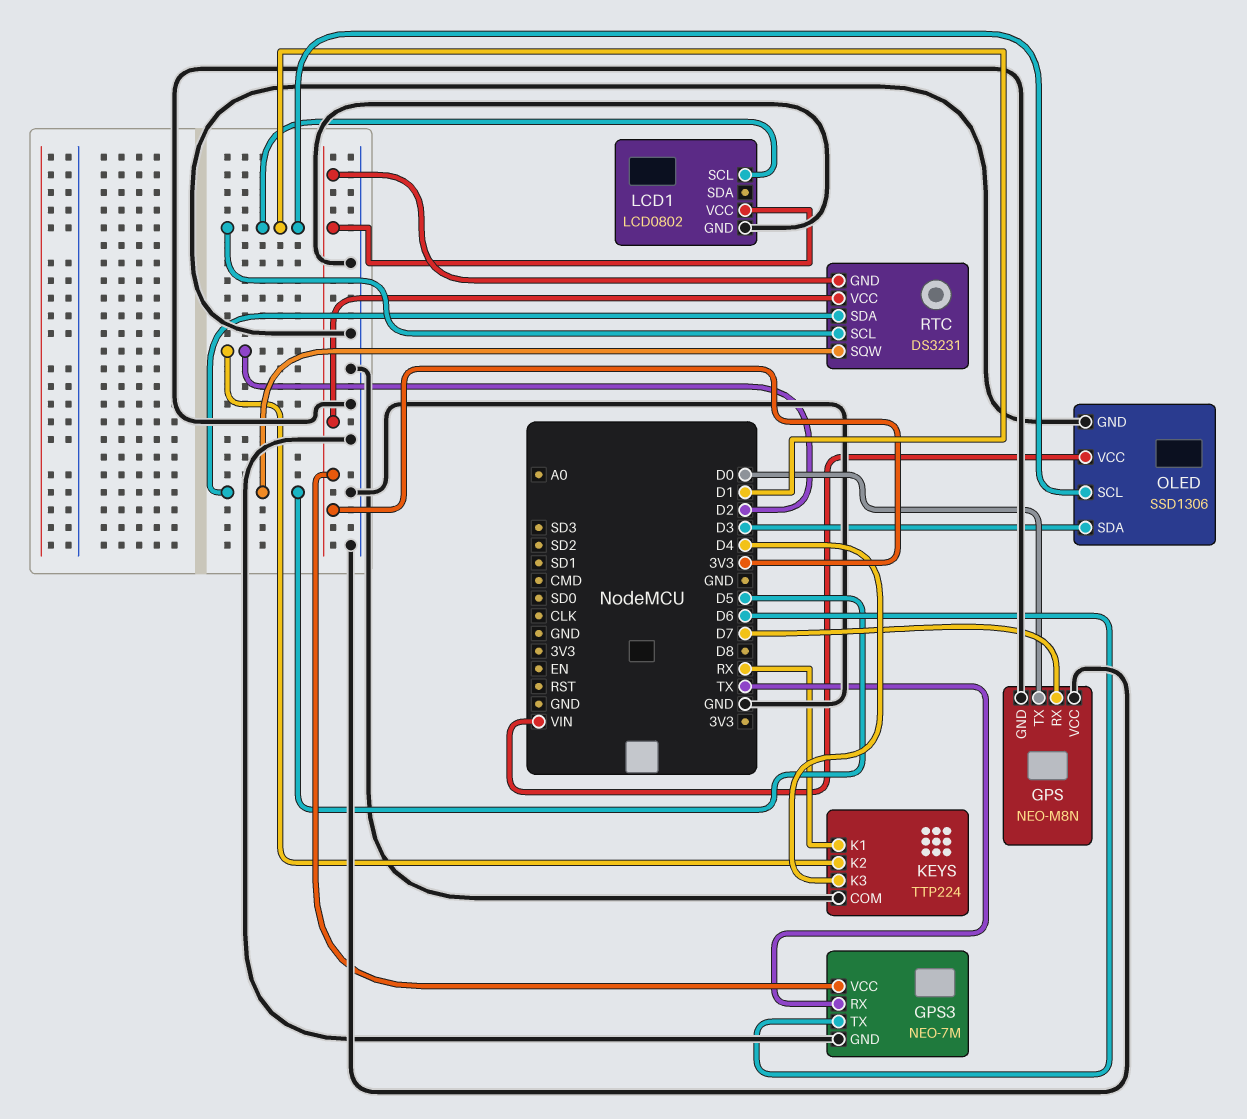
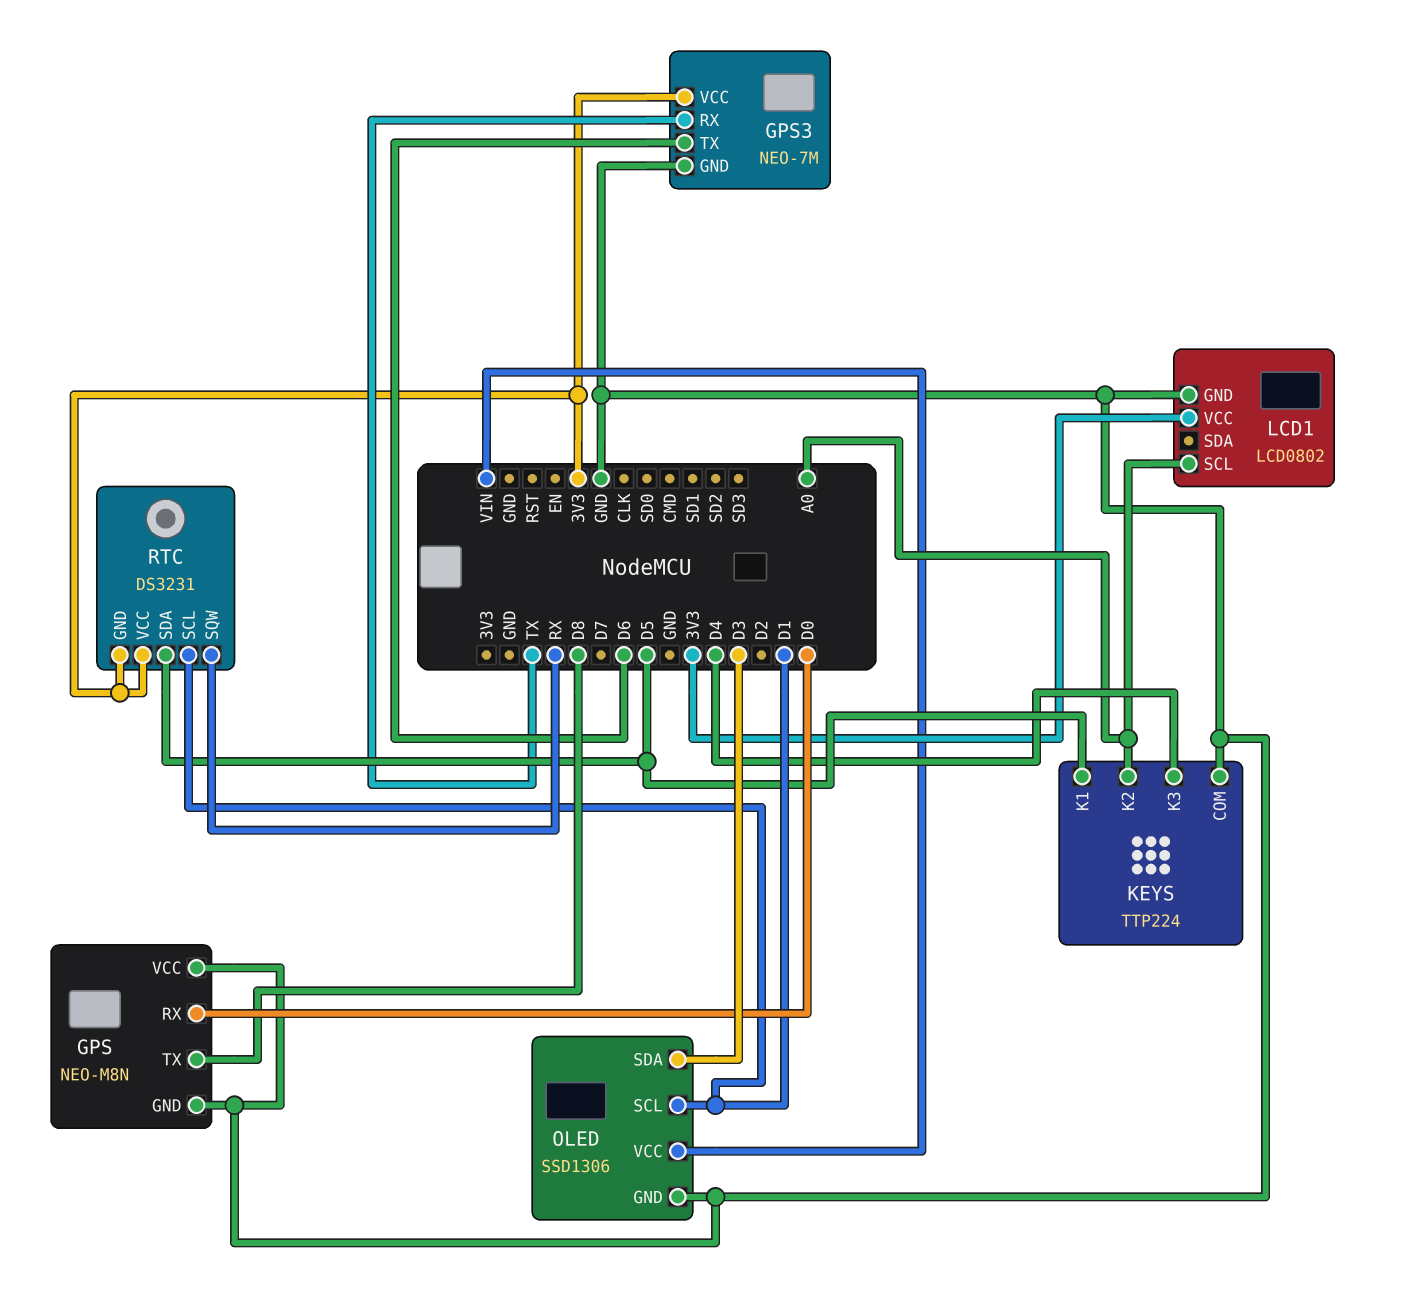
GPS pin RX: D7 -> D0
GPS pin TX: D0 -> D8
KEYS pin K1: RX -> D5
KEYS pin K2: D2 -> A0
LCD1 pin SCL: D1 -> A0
RTC pin SQW: D5 -> RX

